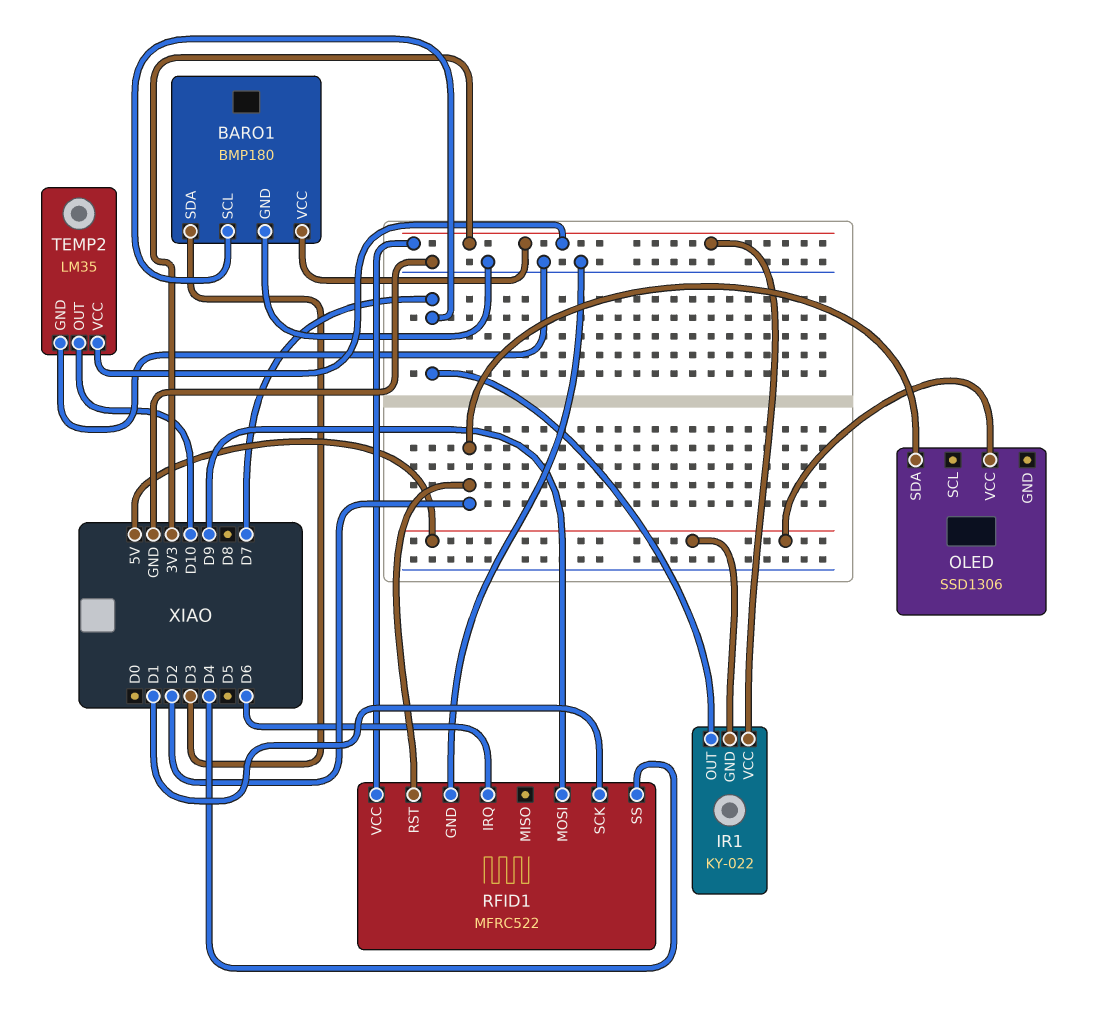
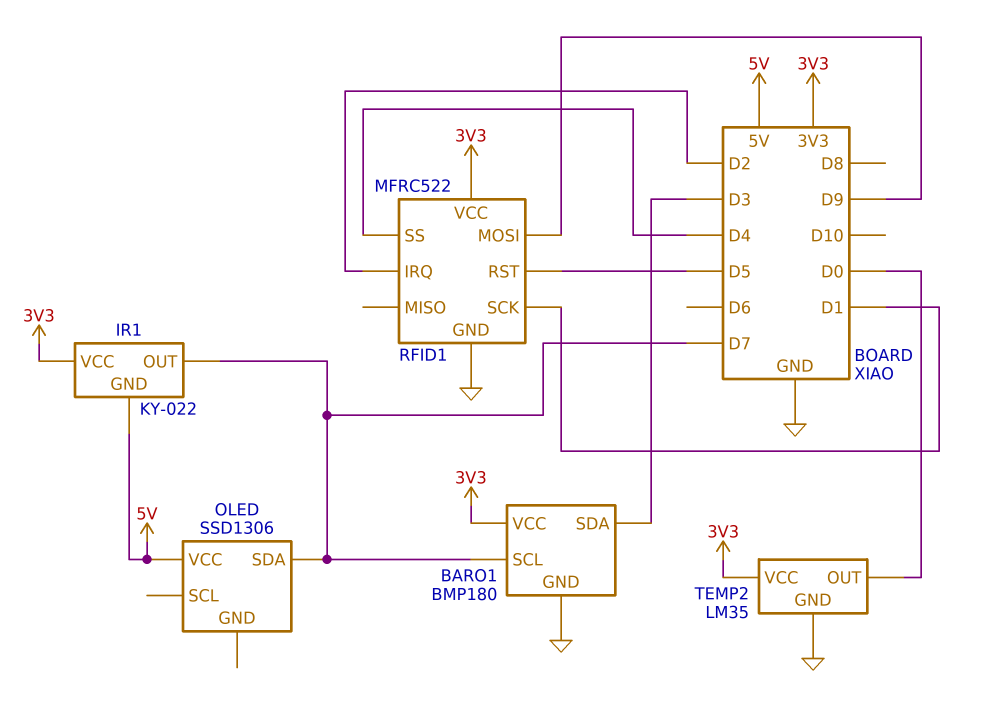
OLED pin SDA: D2 -> D7
RFID1 pin IRQ: D6 -> D2
RFID1 pin RST: D2 -> D5
TEMP2 pin OUT: D10 -> D0

